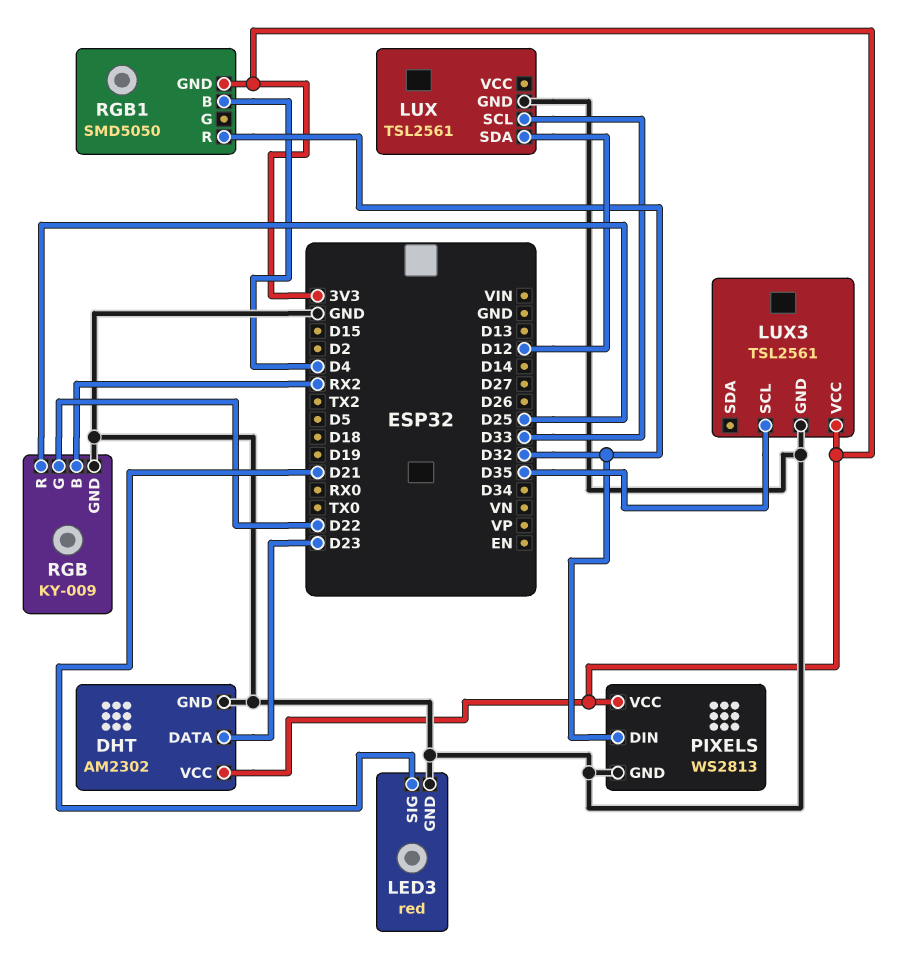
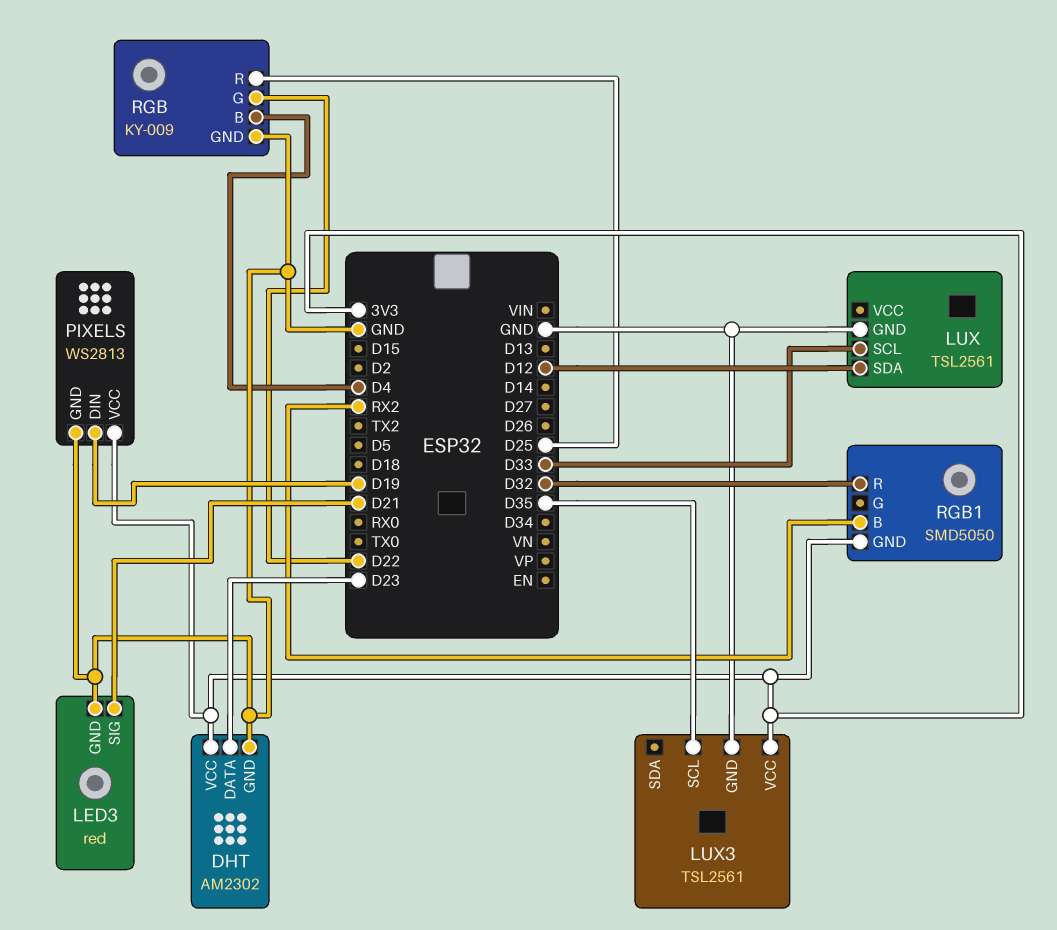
PIXELS pin DIN: D32 -> D19
RGB pin B: RX2 -> D4
RGB1 pin B: D4 -> RX2

